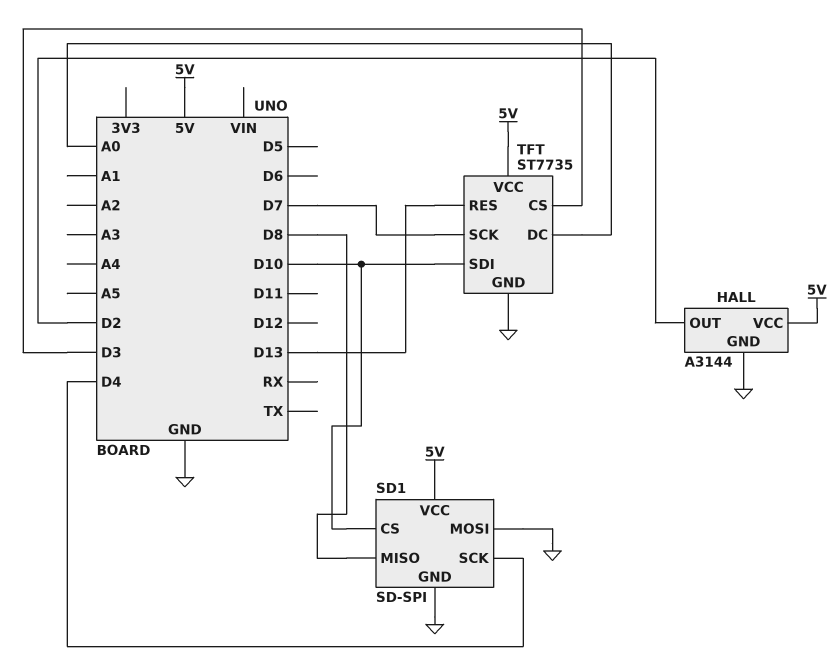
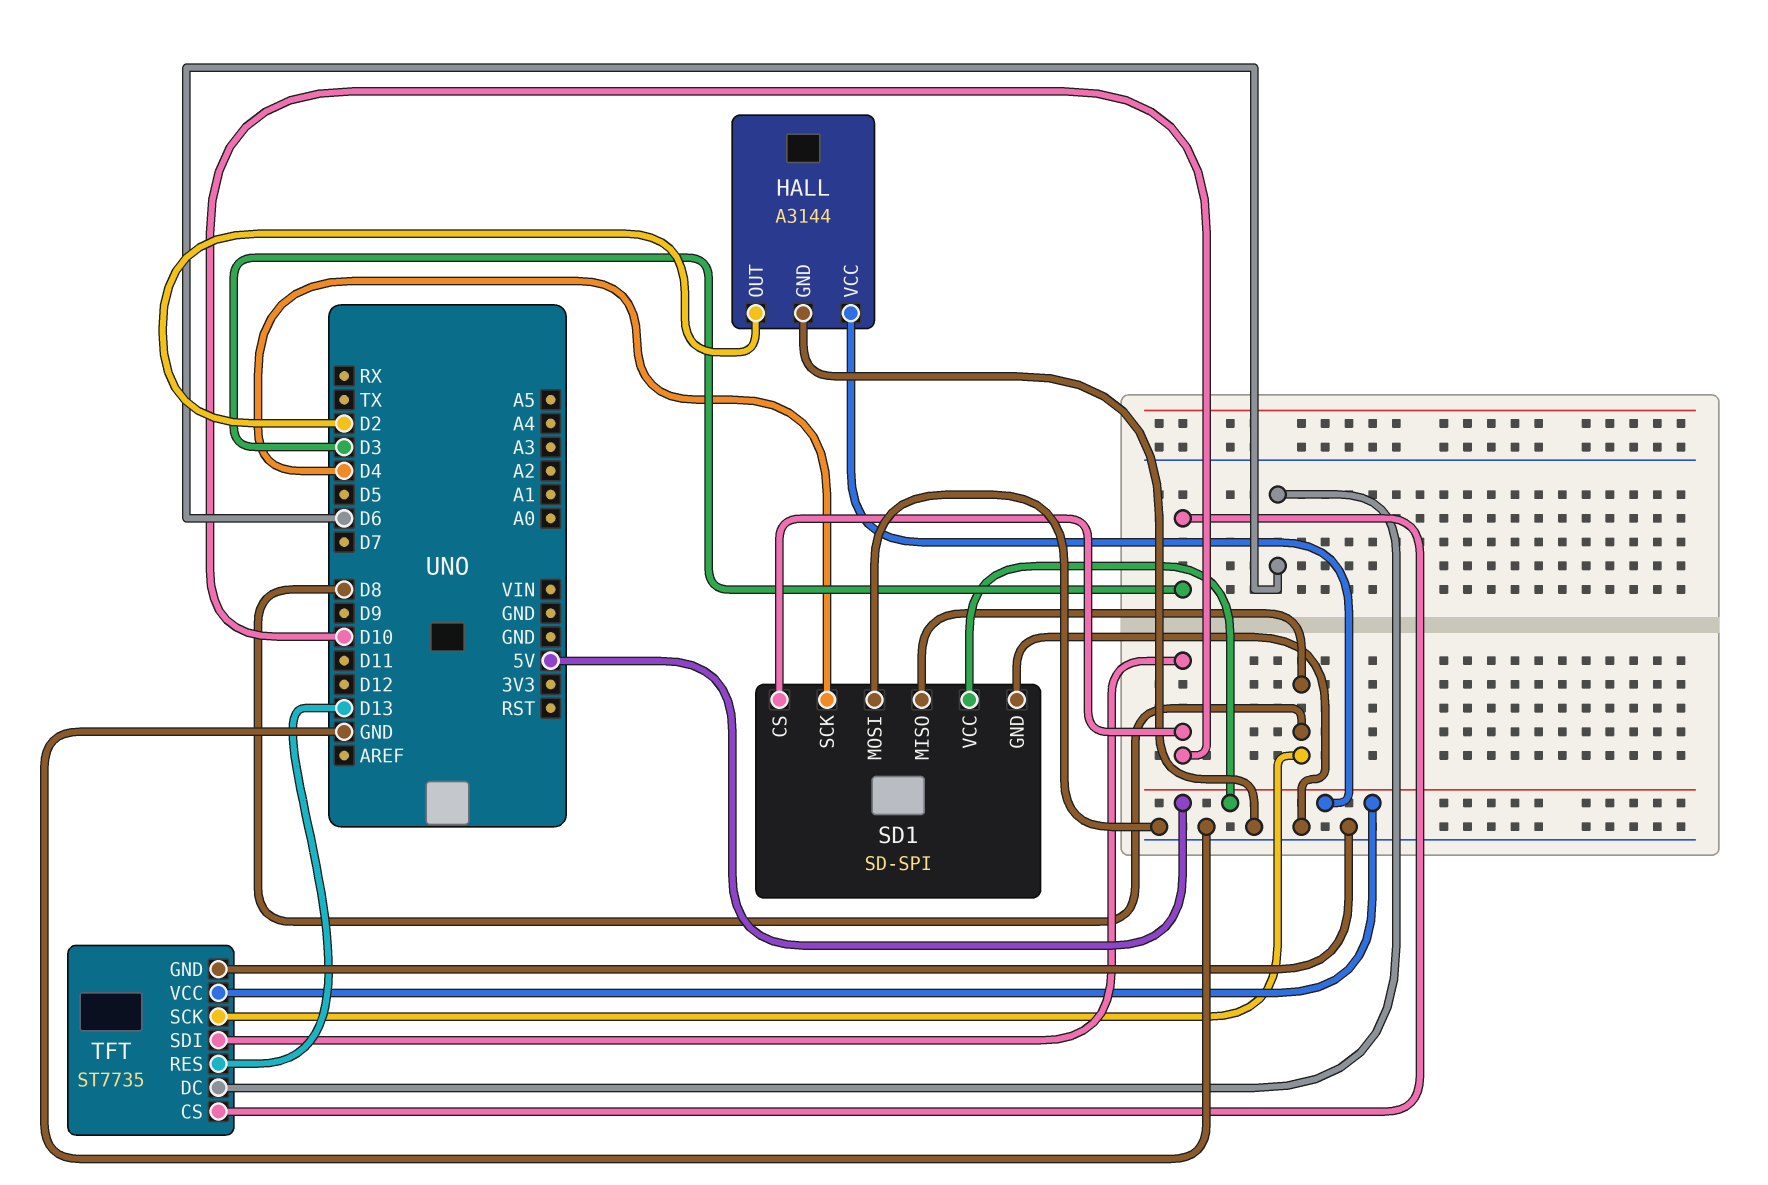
TFT pin DC: A0 -> D6
TFT pin SCK: D7 -> D8

